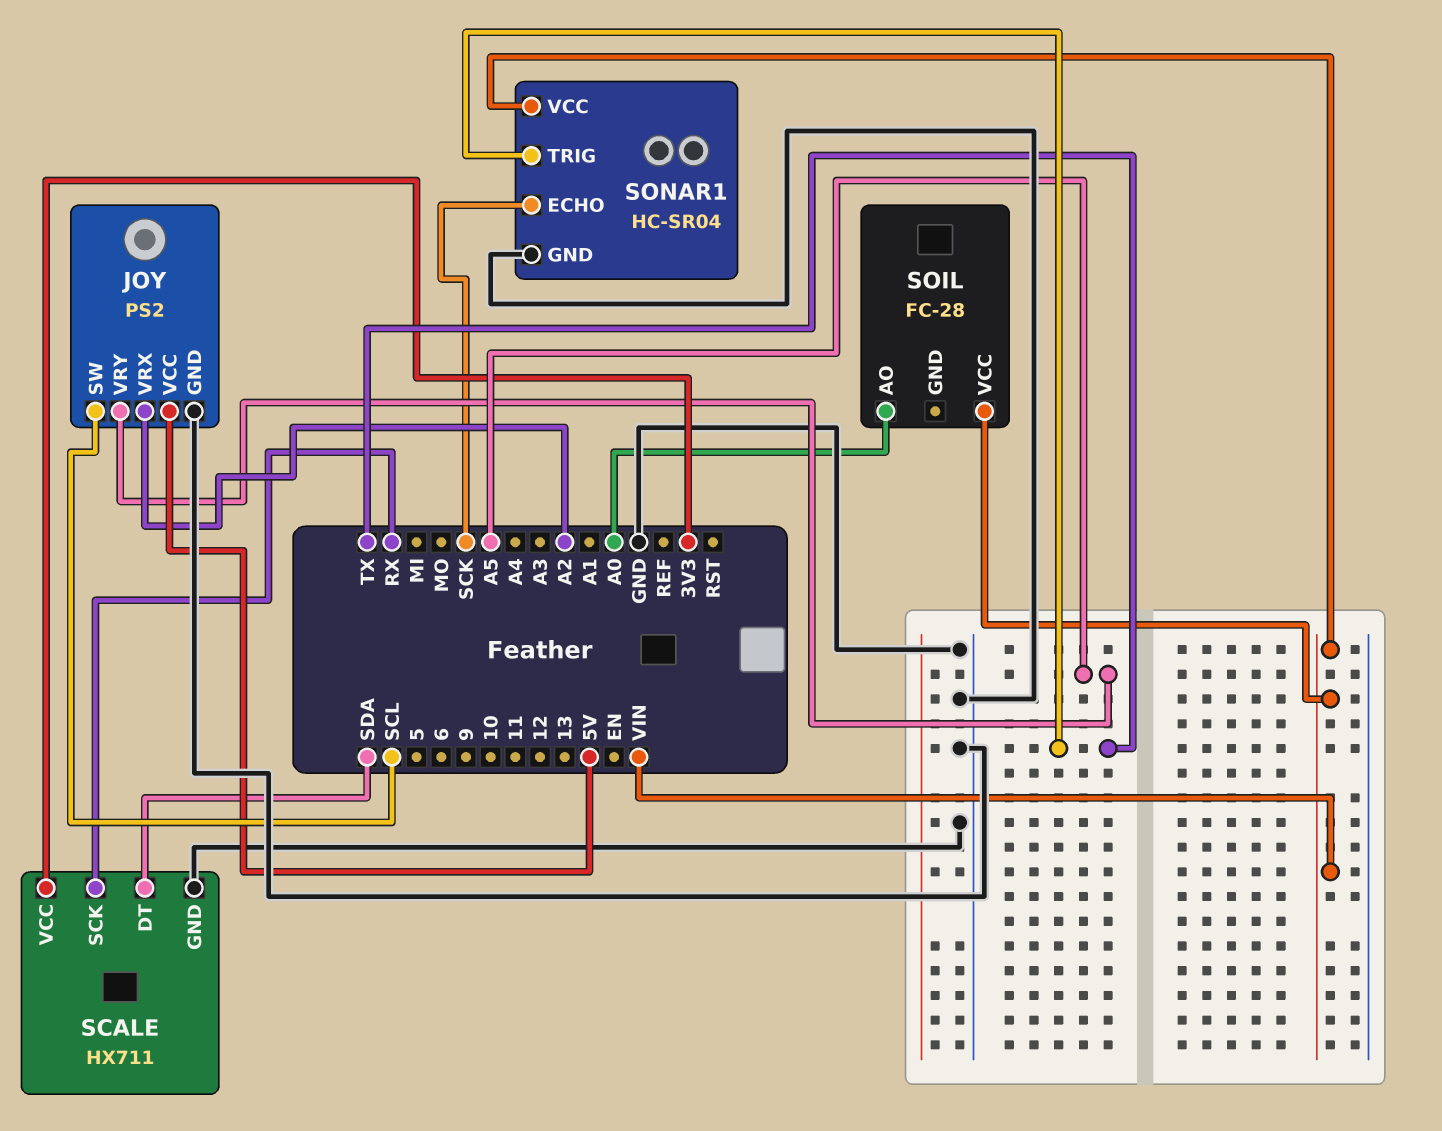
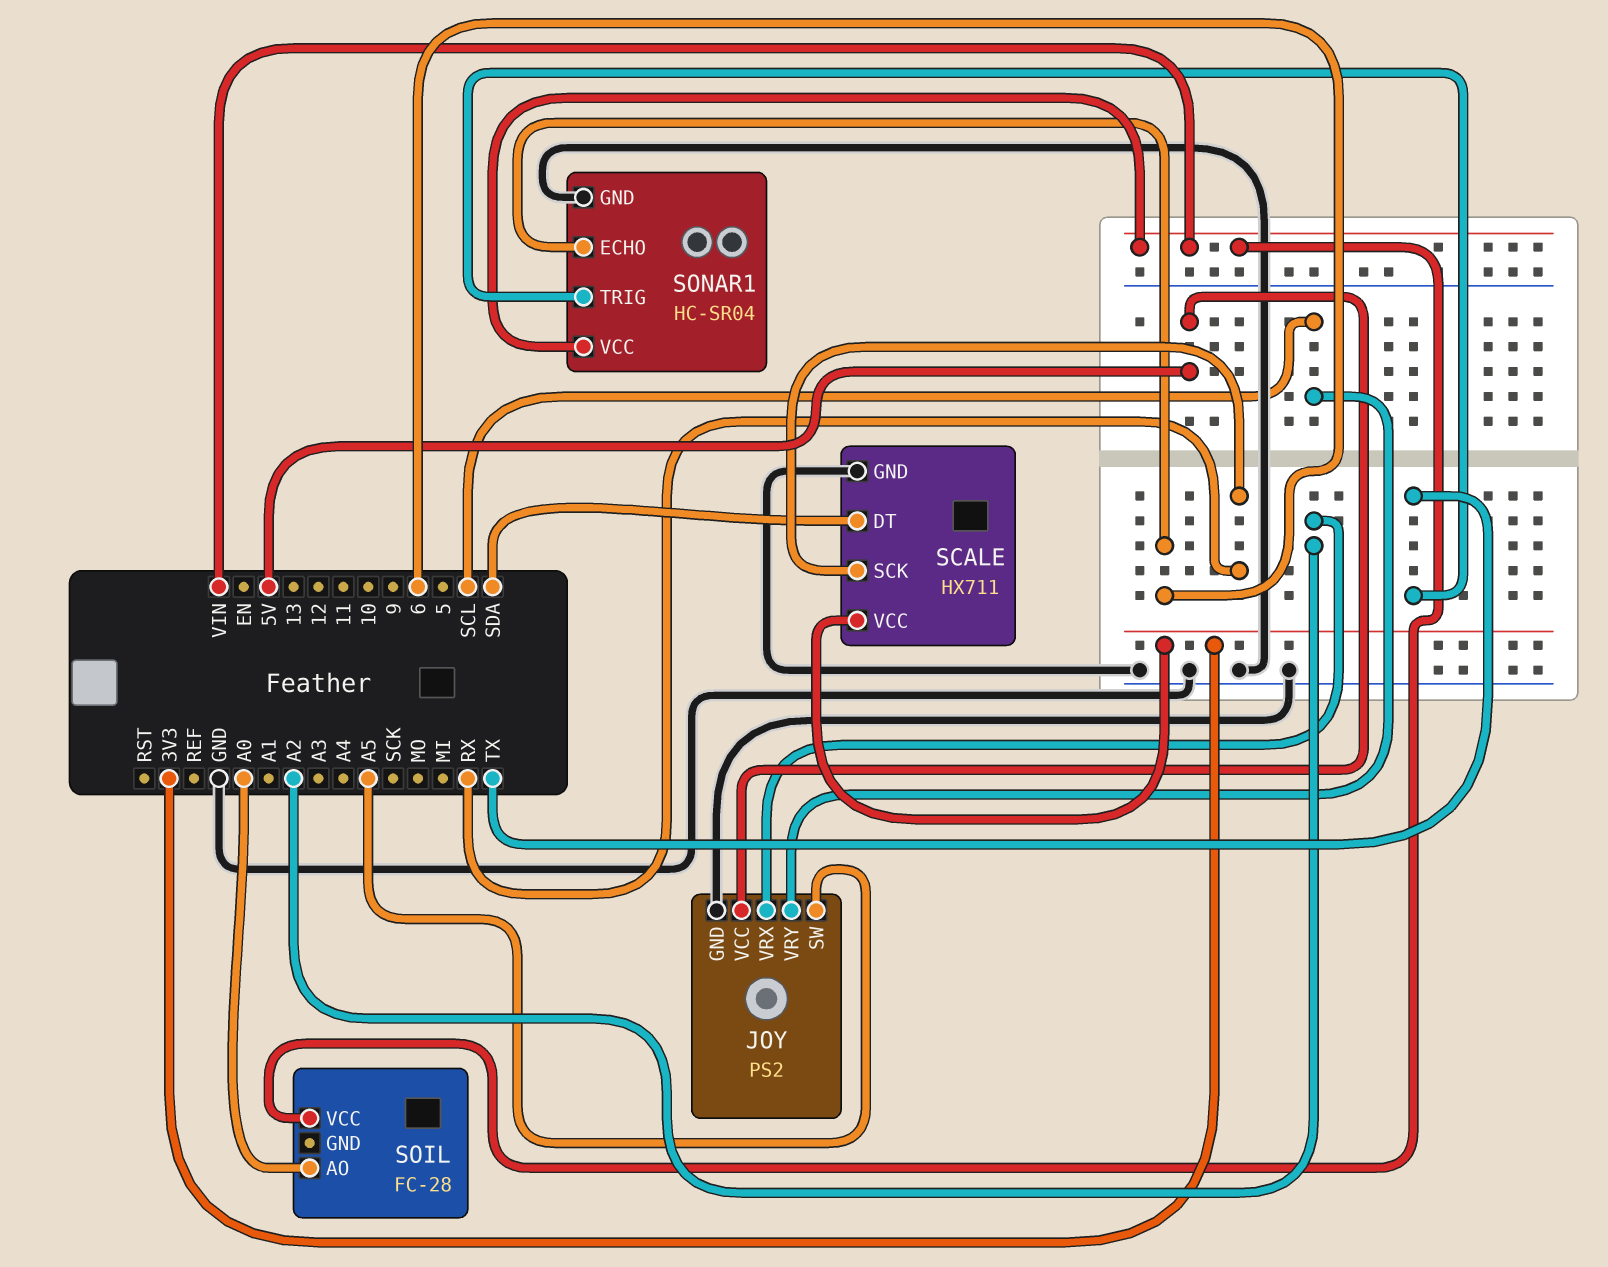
JOY pin SW: SCL -> A5
JOY pin VRY: A5 -> SCL
SONAR1 pin ECHO: SCK -> 6

